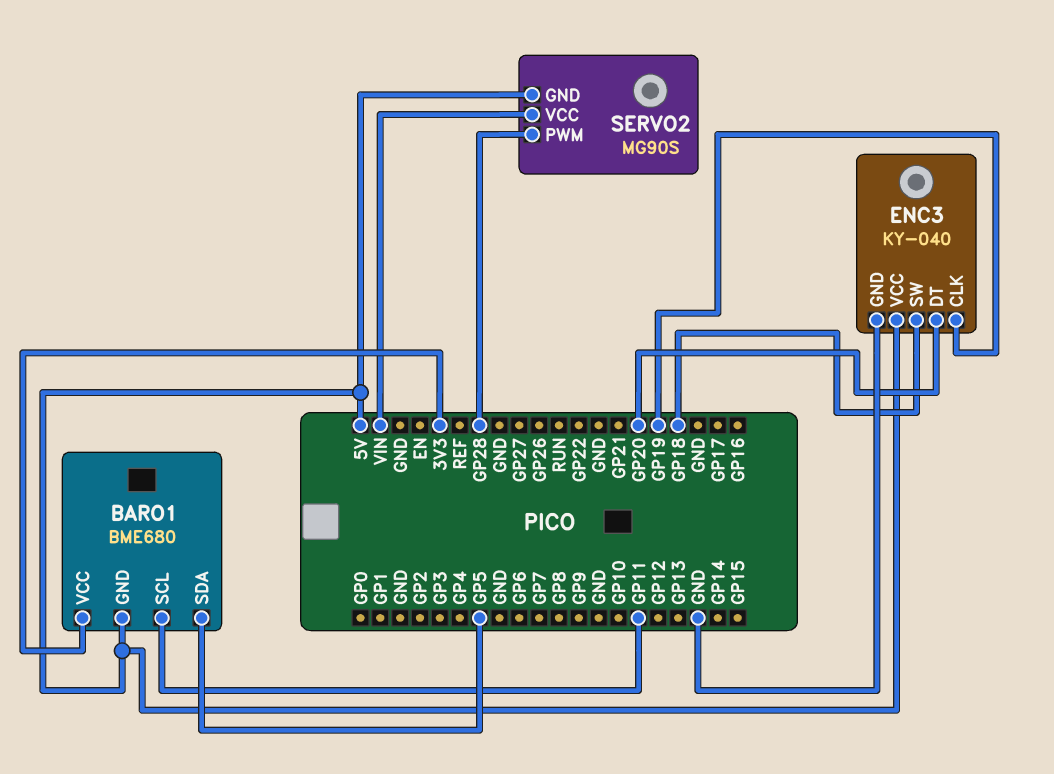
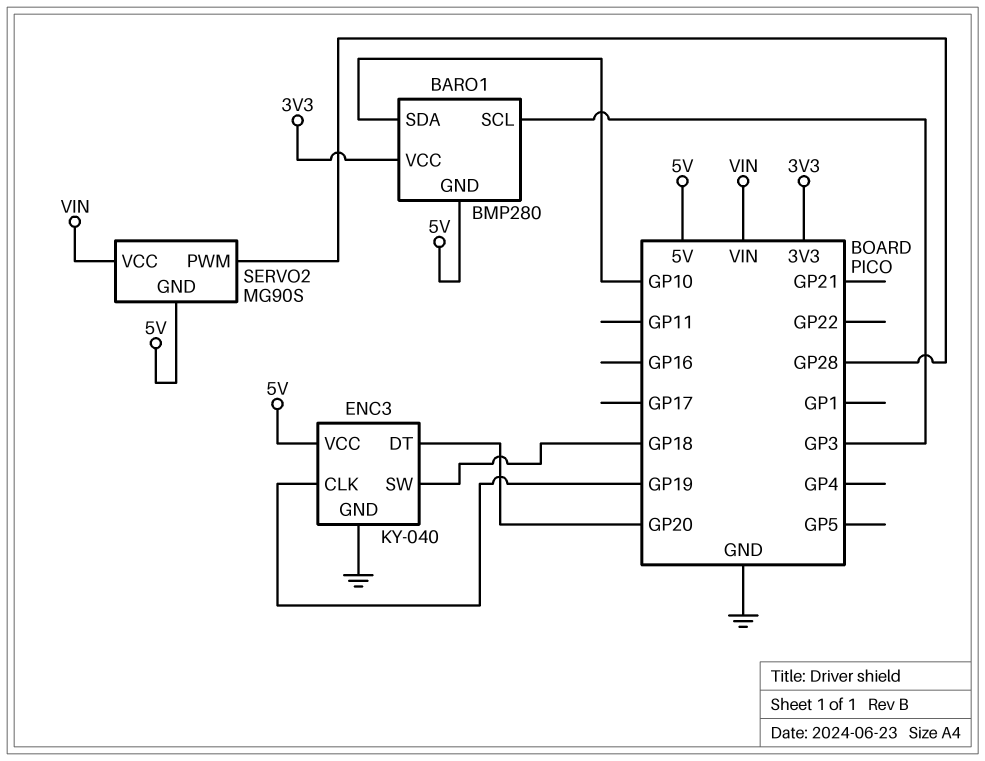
BARO1: BME680 -> BMP280
BARO1 pin SCL: GP11 -> GP3
BARO1 pin SDA: GP5 -> GP10

